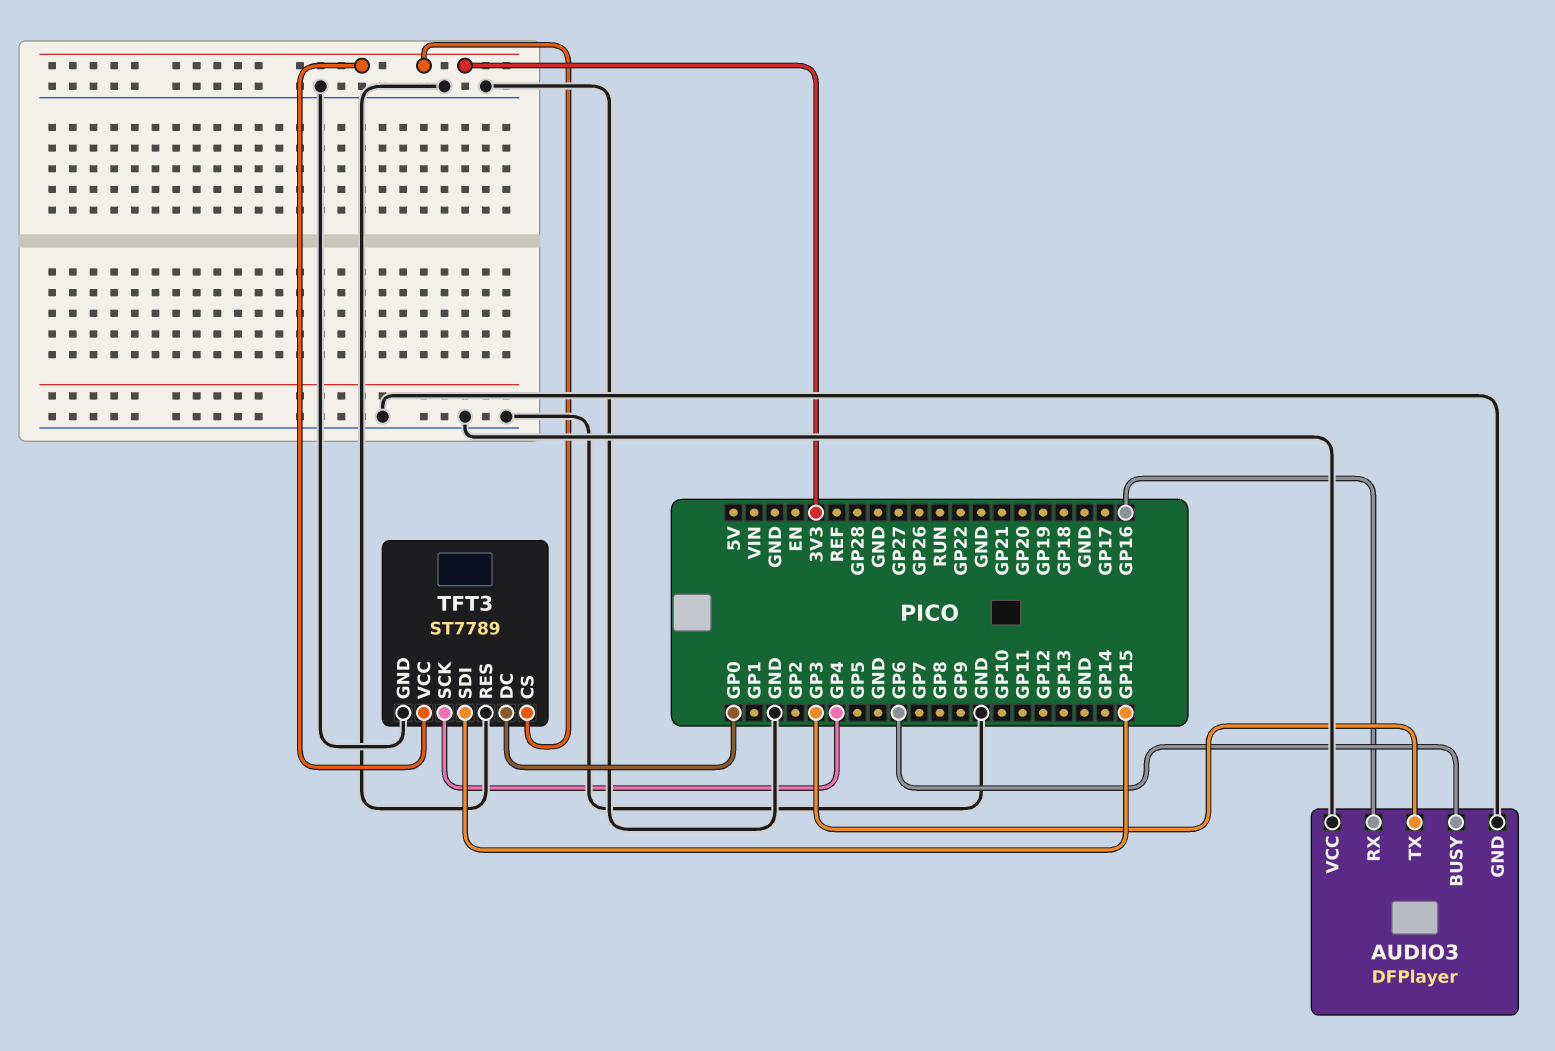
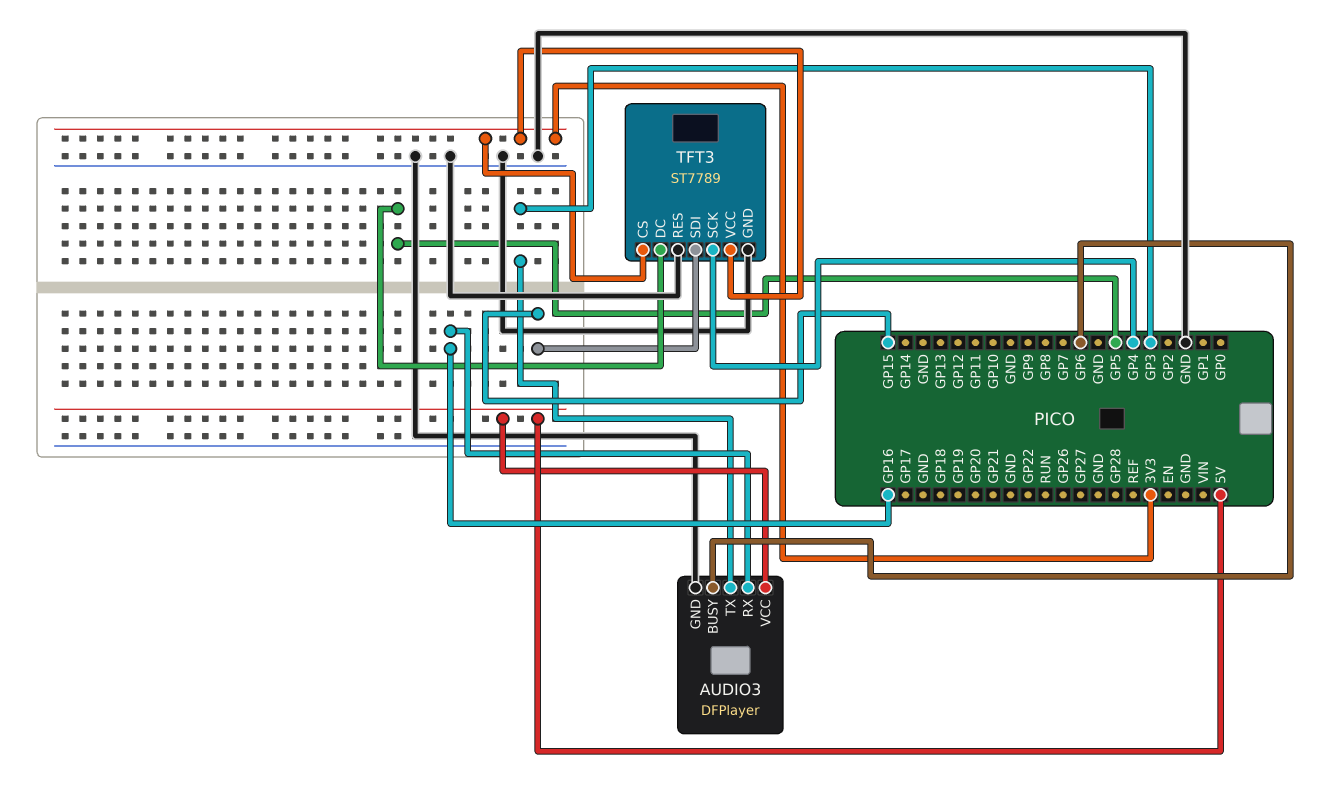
AUDIO3 pin VCC: GND -> 5V
TFT3 pin DC: GP0 -> GP5

